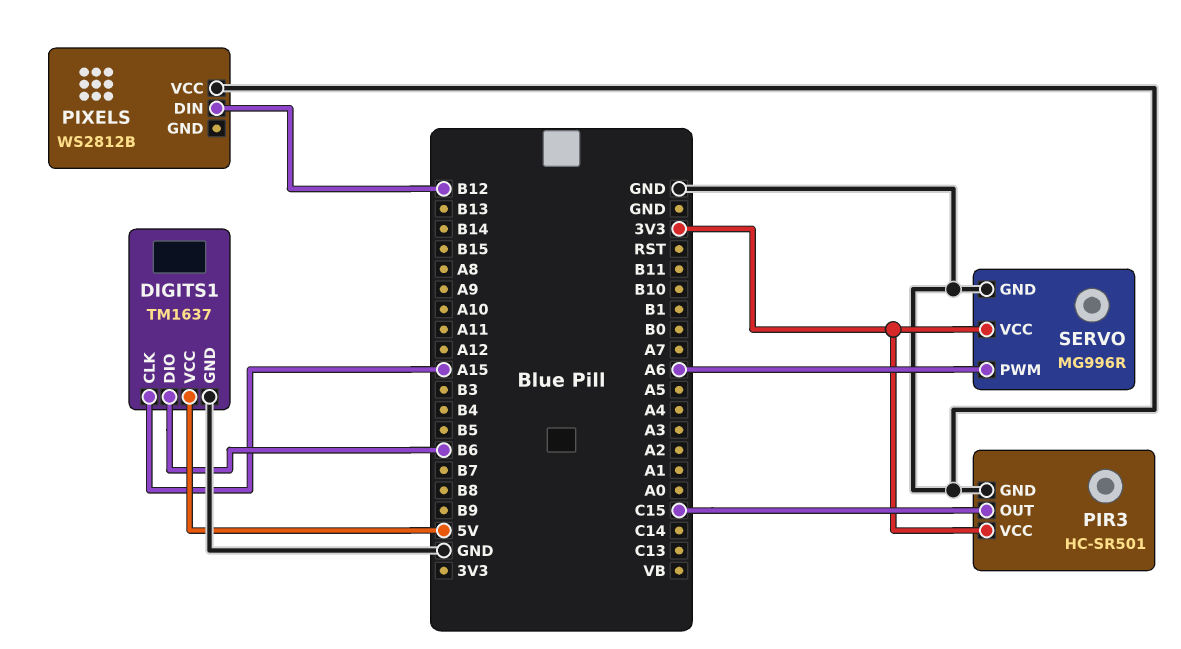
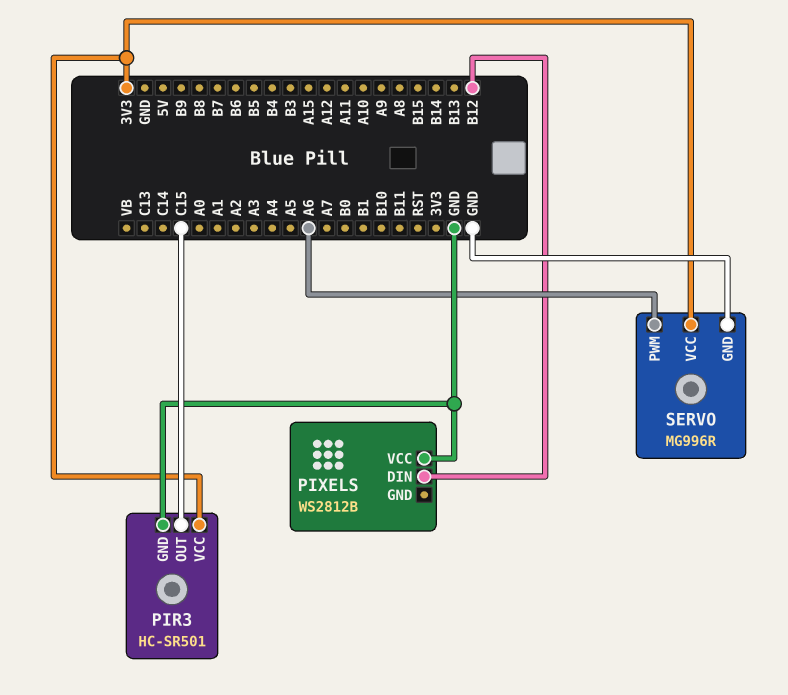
DIGITS1: TM1637 -> none
DIGITS1 pin CLK: A15 -> none
DIGITS1 pin DIO: B6 -> none
DIGITS1 pin GND: GND -> none
DIGITS1 pin VCC: 5V -> none

